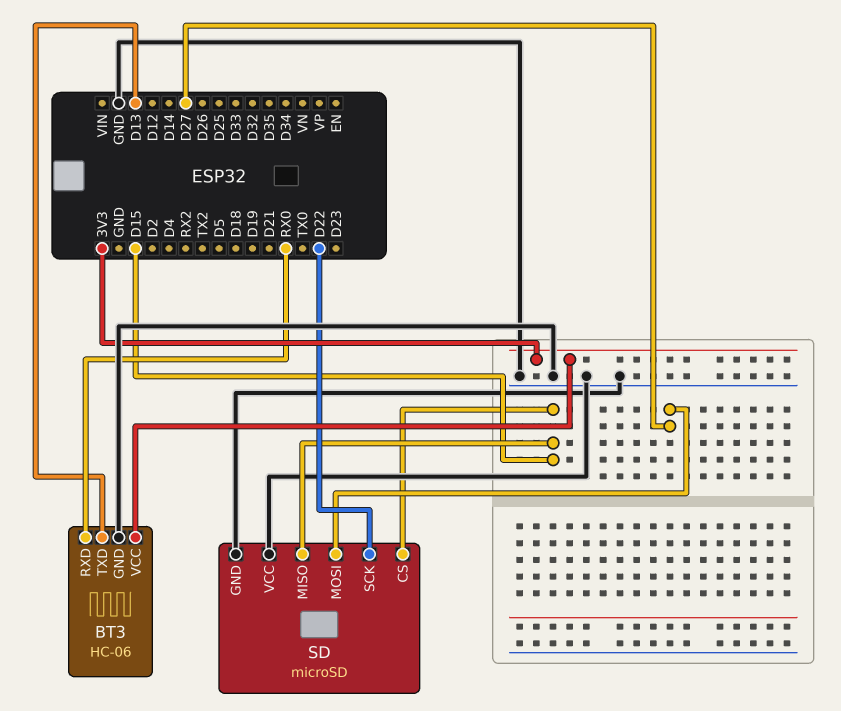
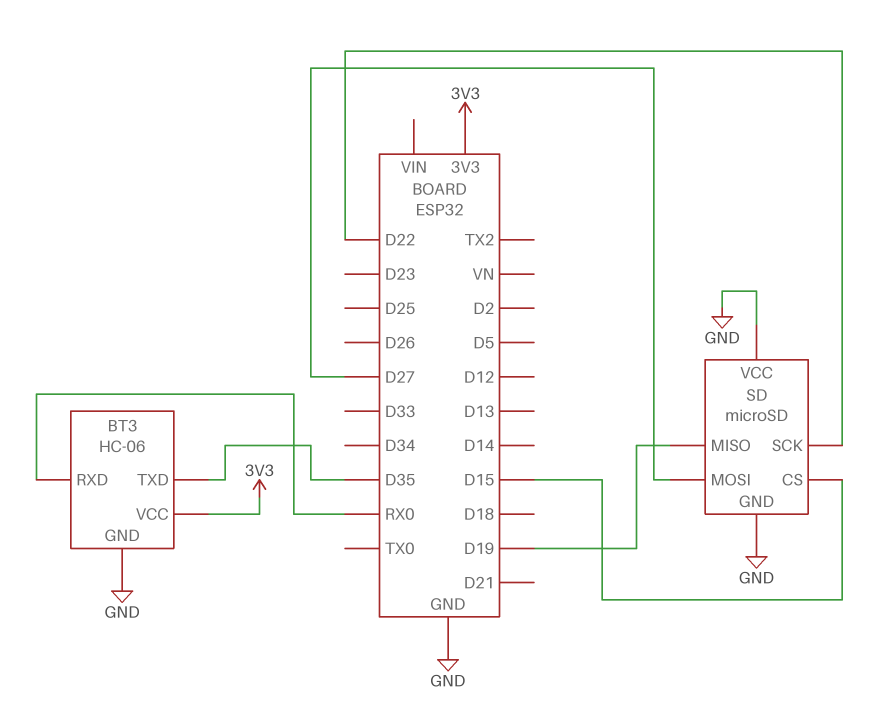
BT3 pin TXD: D13 -> D35
SD pin MISO: D15 -> D19

